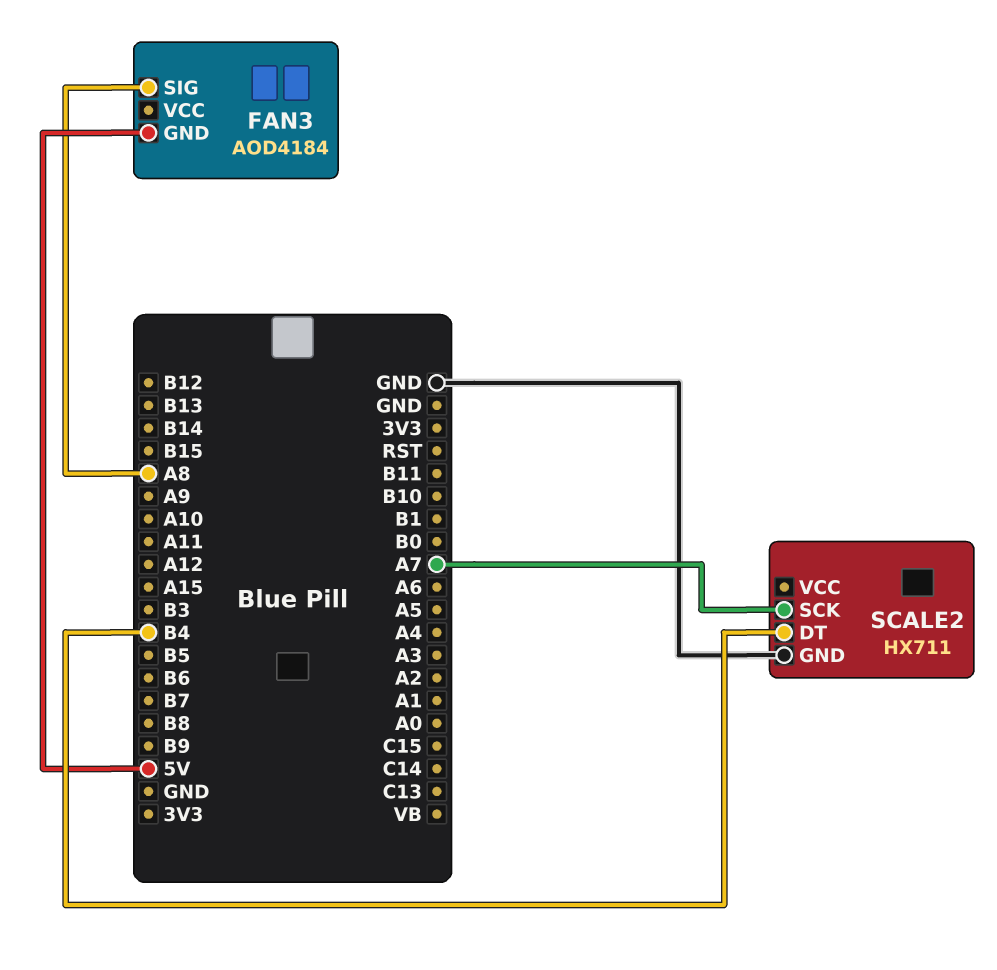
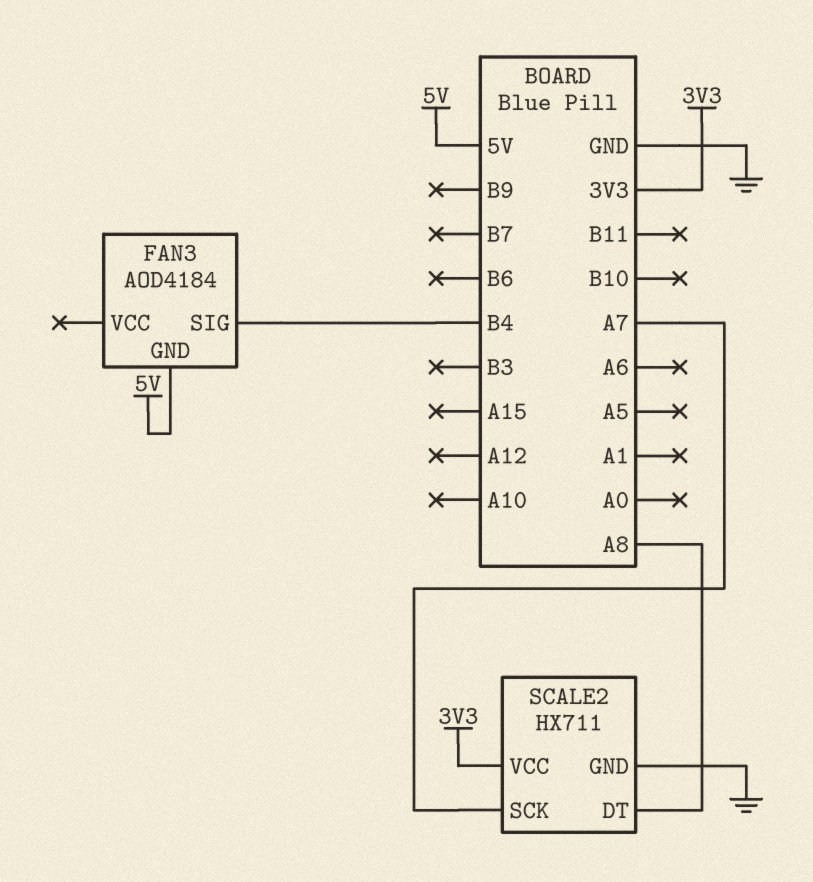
FAN3 pin SIG: A8 -> B4
SCALE2 pin DT: B4 -> A8
SCALE2 pin VCC: none -> 3V3

